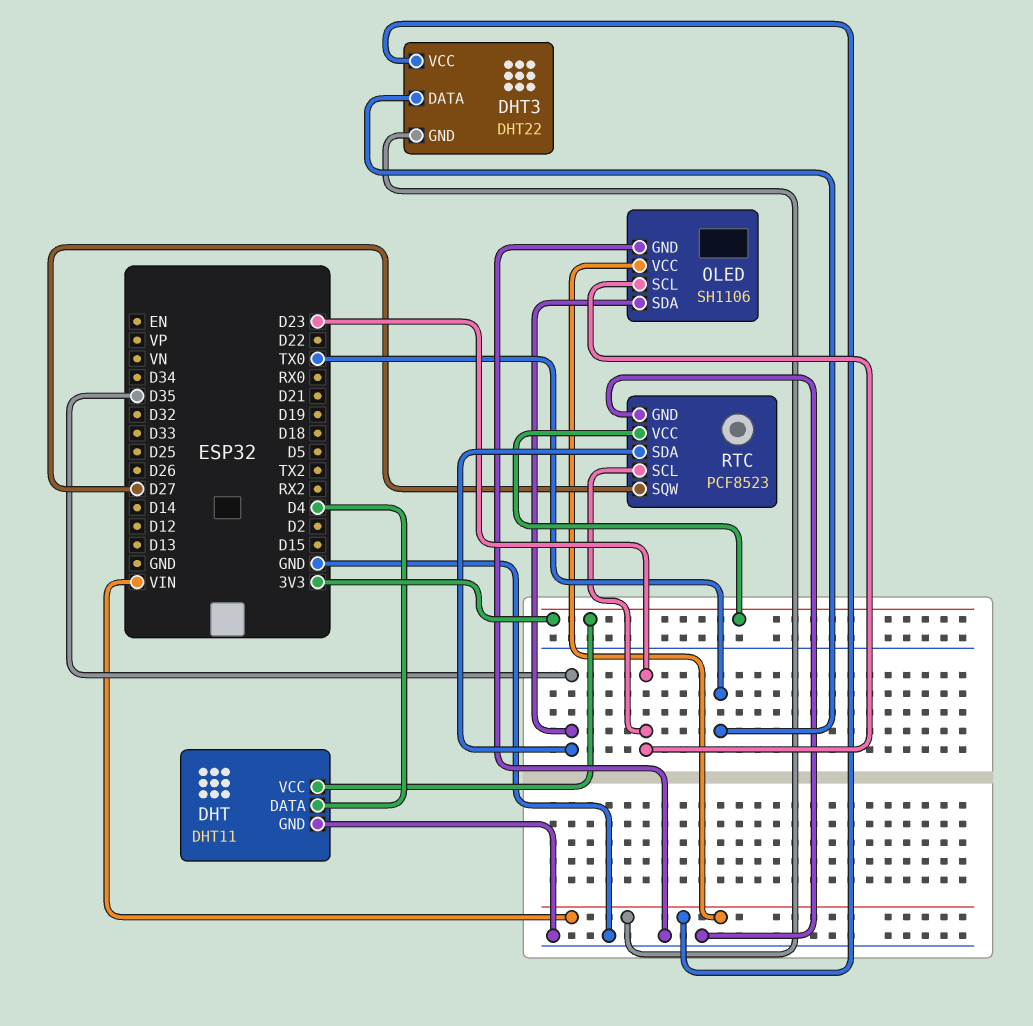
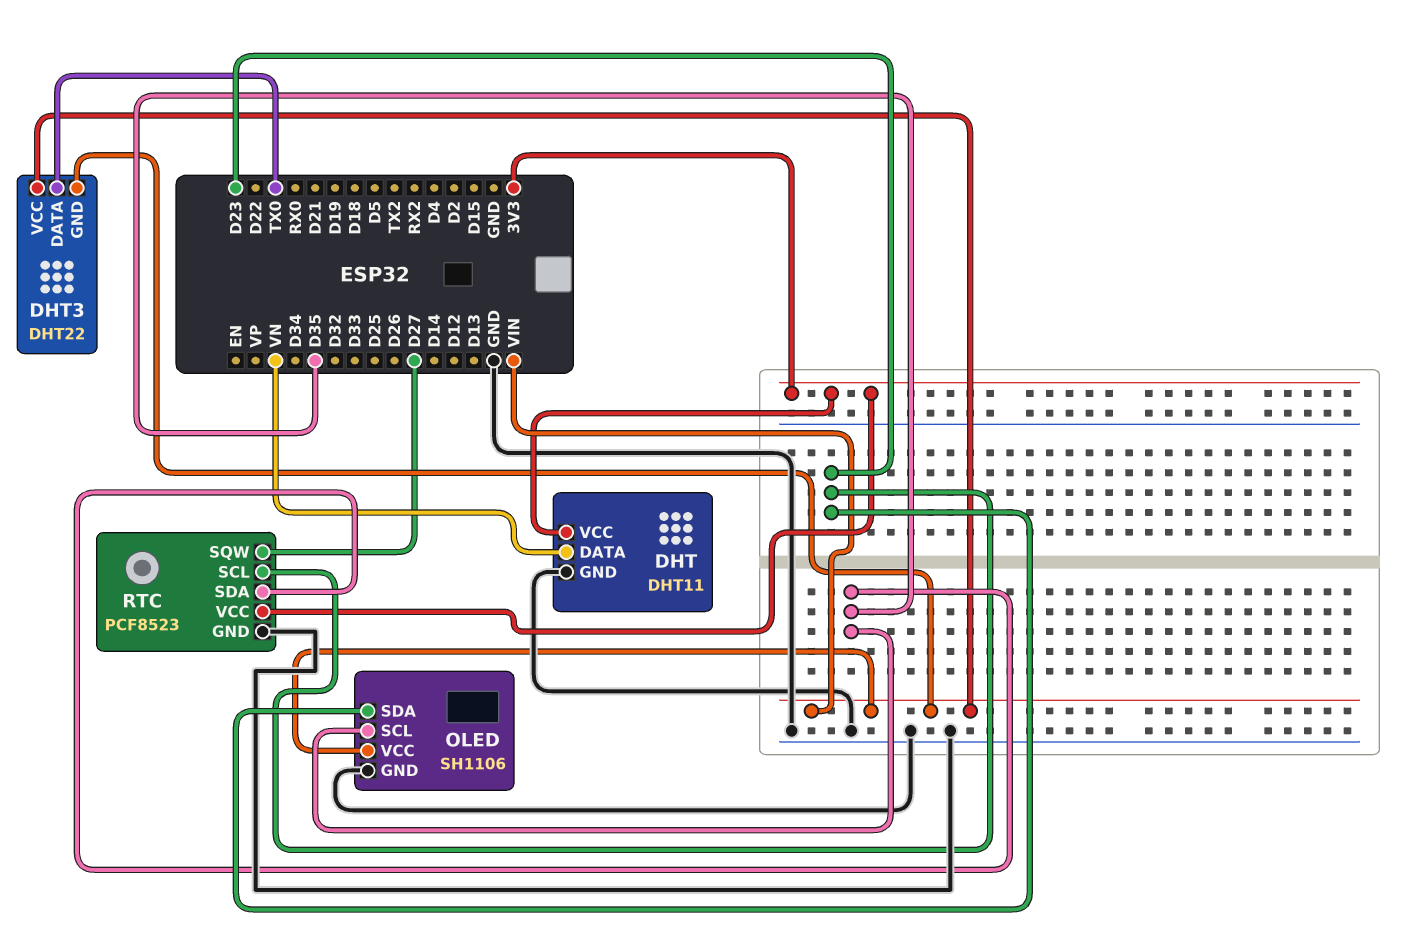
DHT pin DATA: D4 -> VN
OLED pin SCL: D23 -> D35
OLED pin SDA: D35 -> D23

